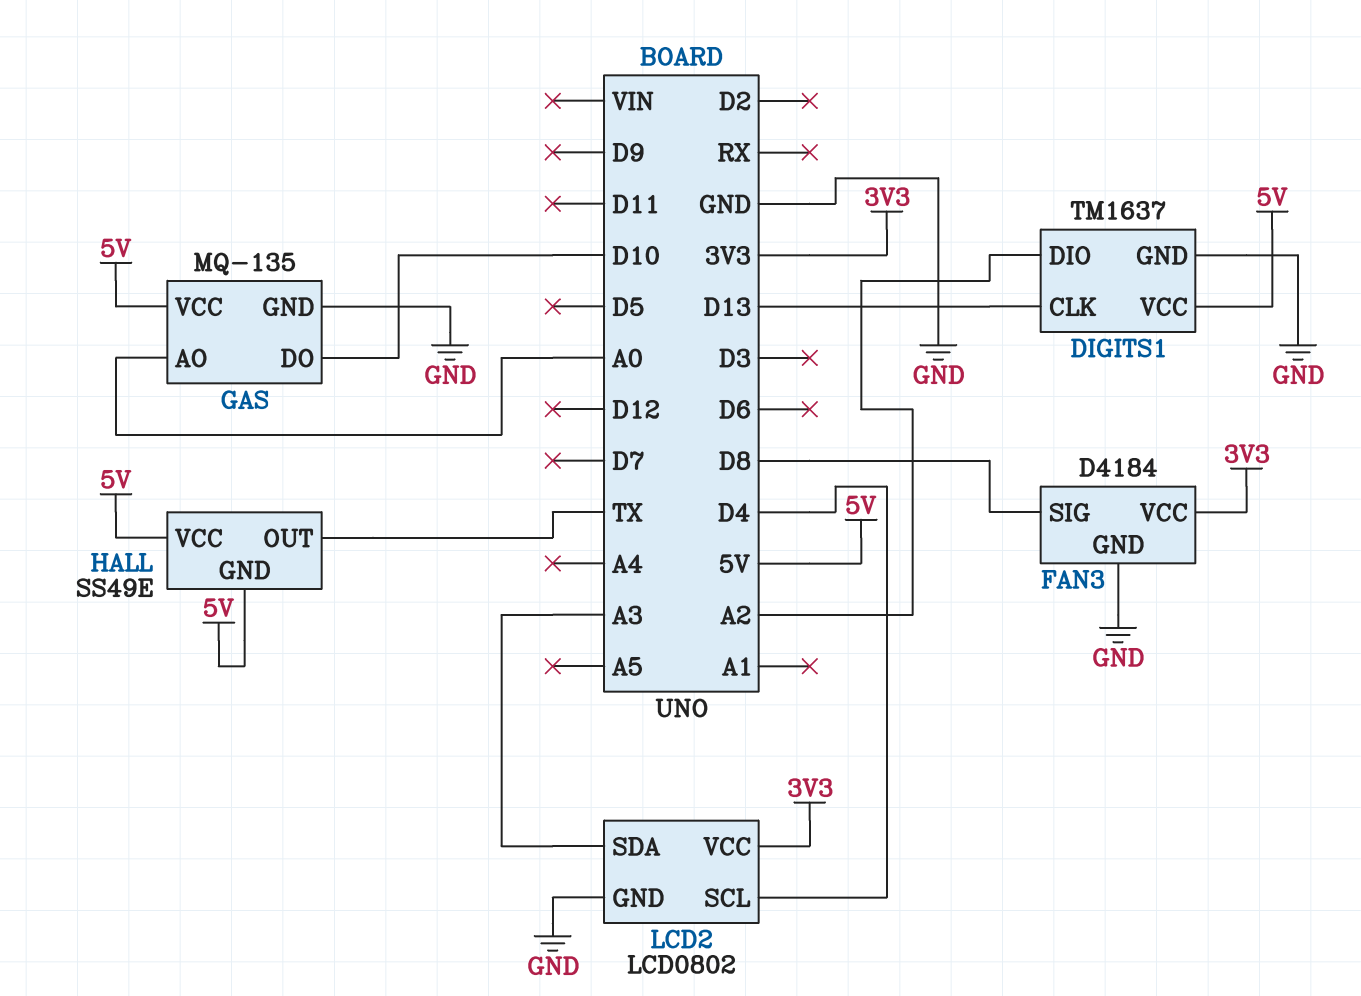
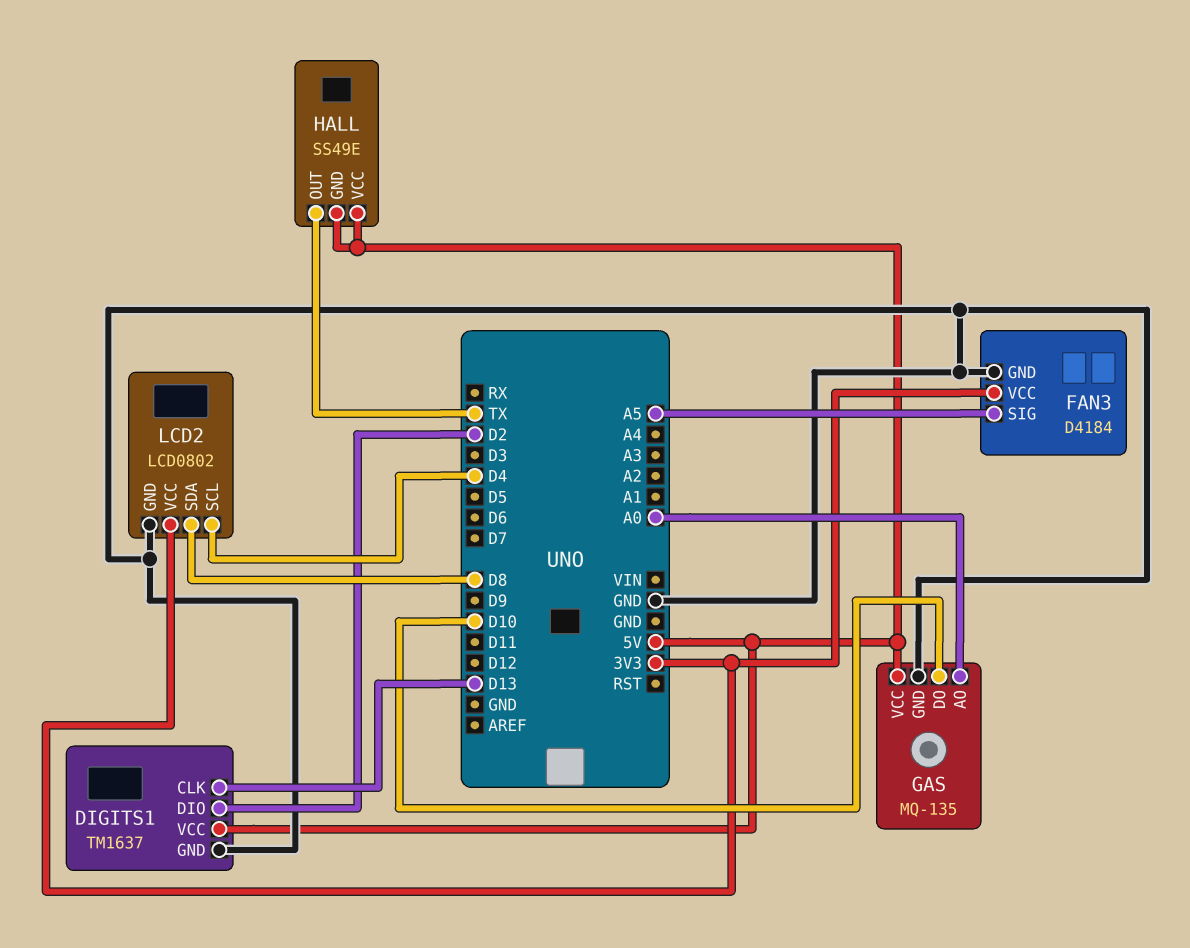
DIGITS1 pin DIO: A2 -> D2
FAN3 pin SIG: D8 -> A5
LCD2 pin SDA: A3 -> D8

